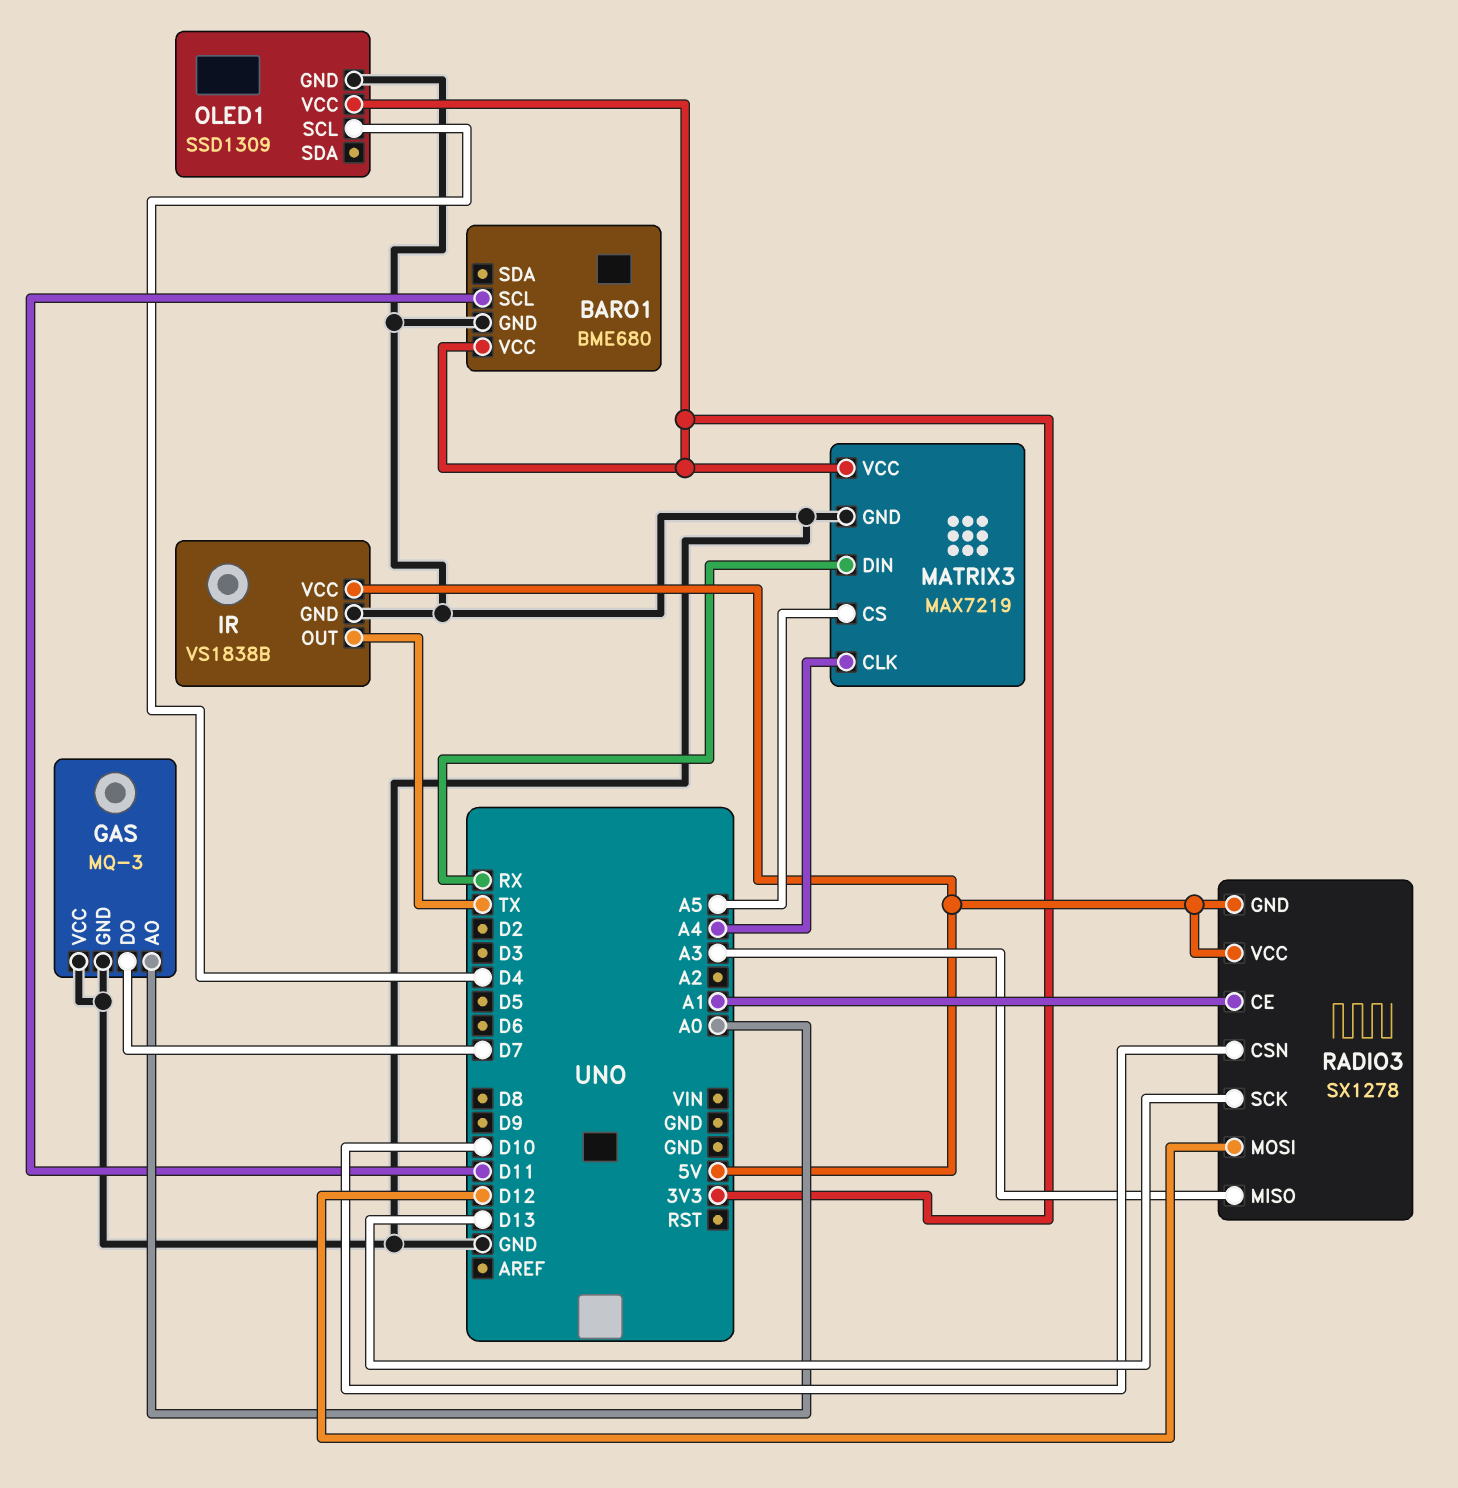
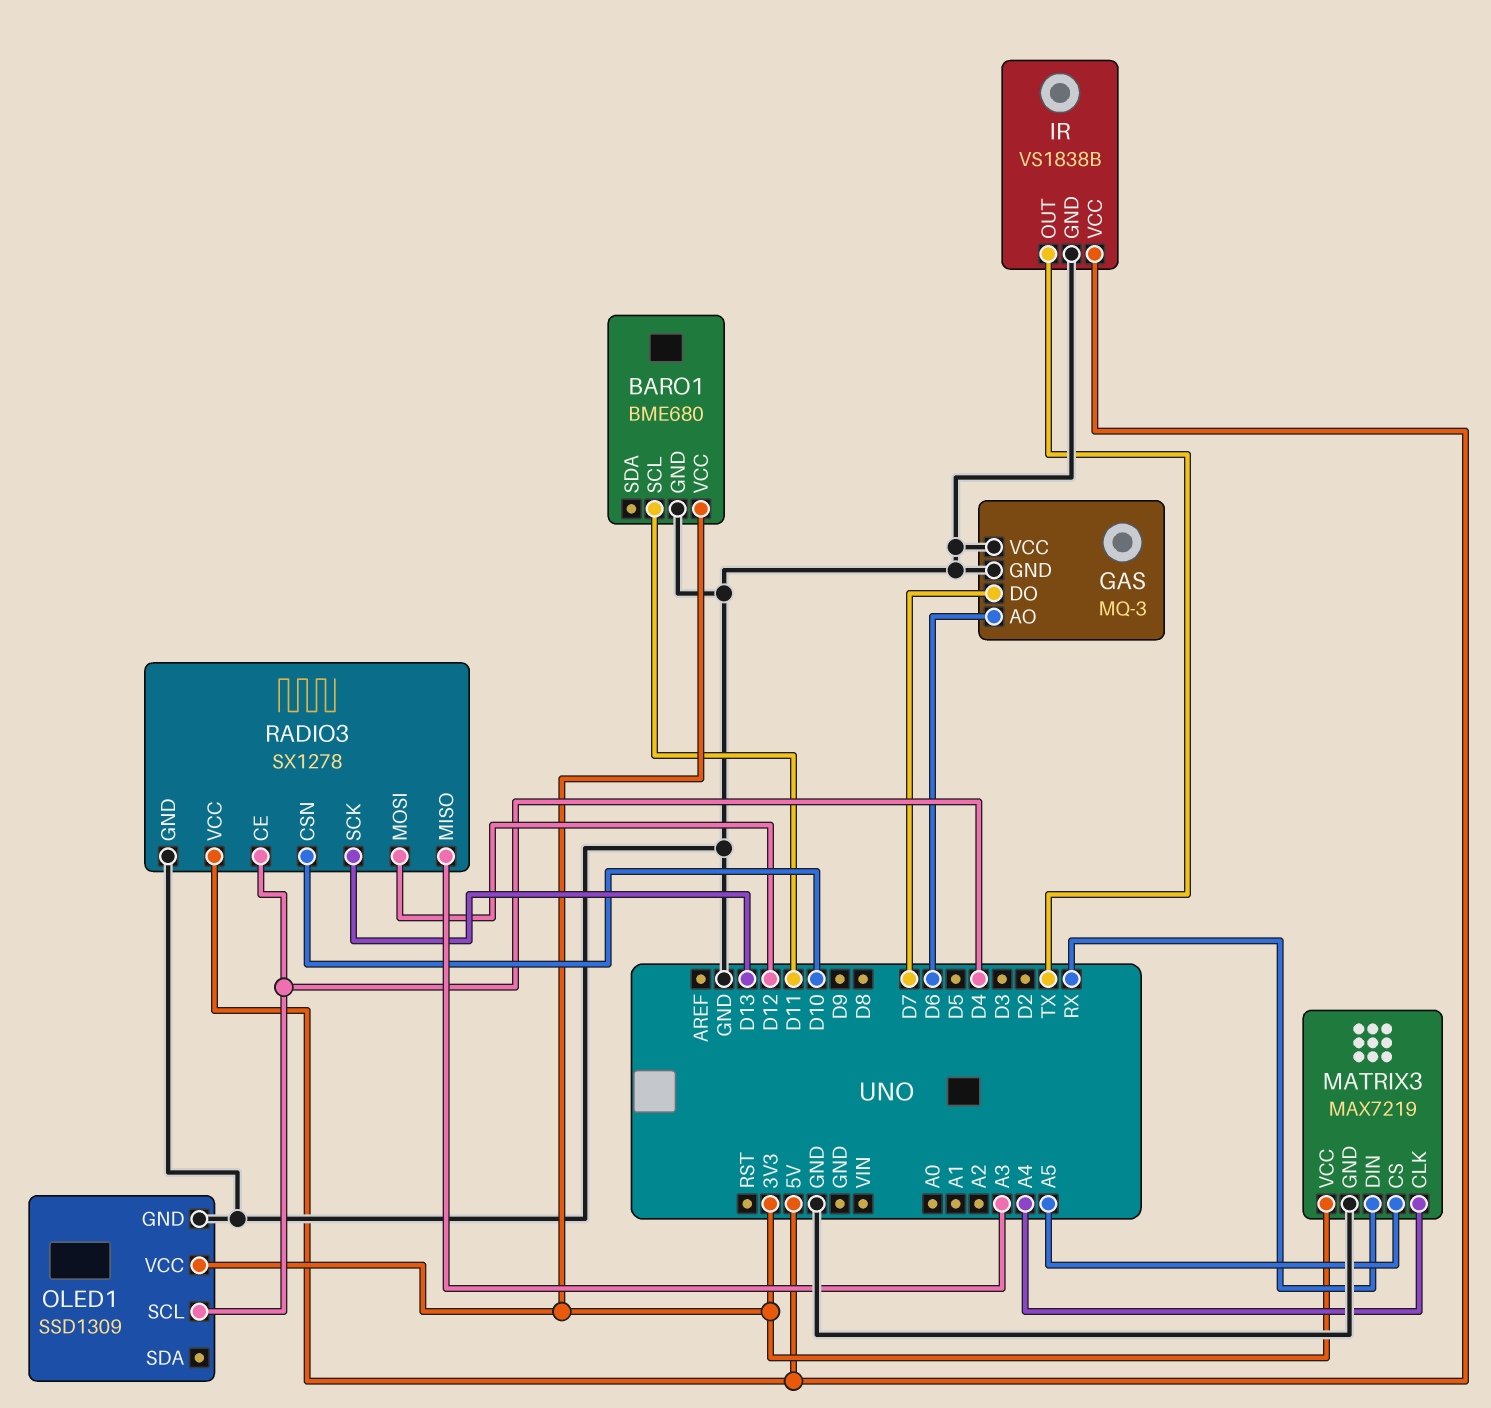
GAS pin AO: A0 -> D6
RADIO3 pin CE: A1 -> D4
RADIO3 pin GND: 5V -> GND

